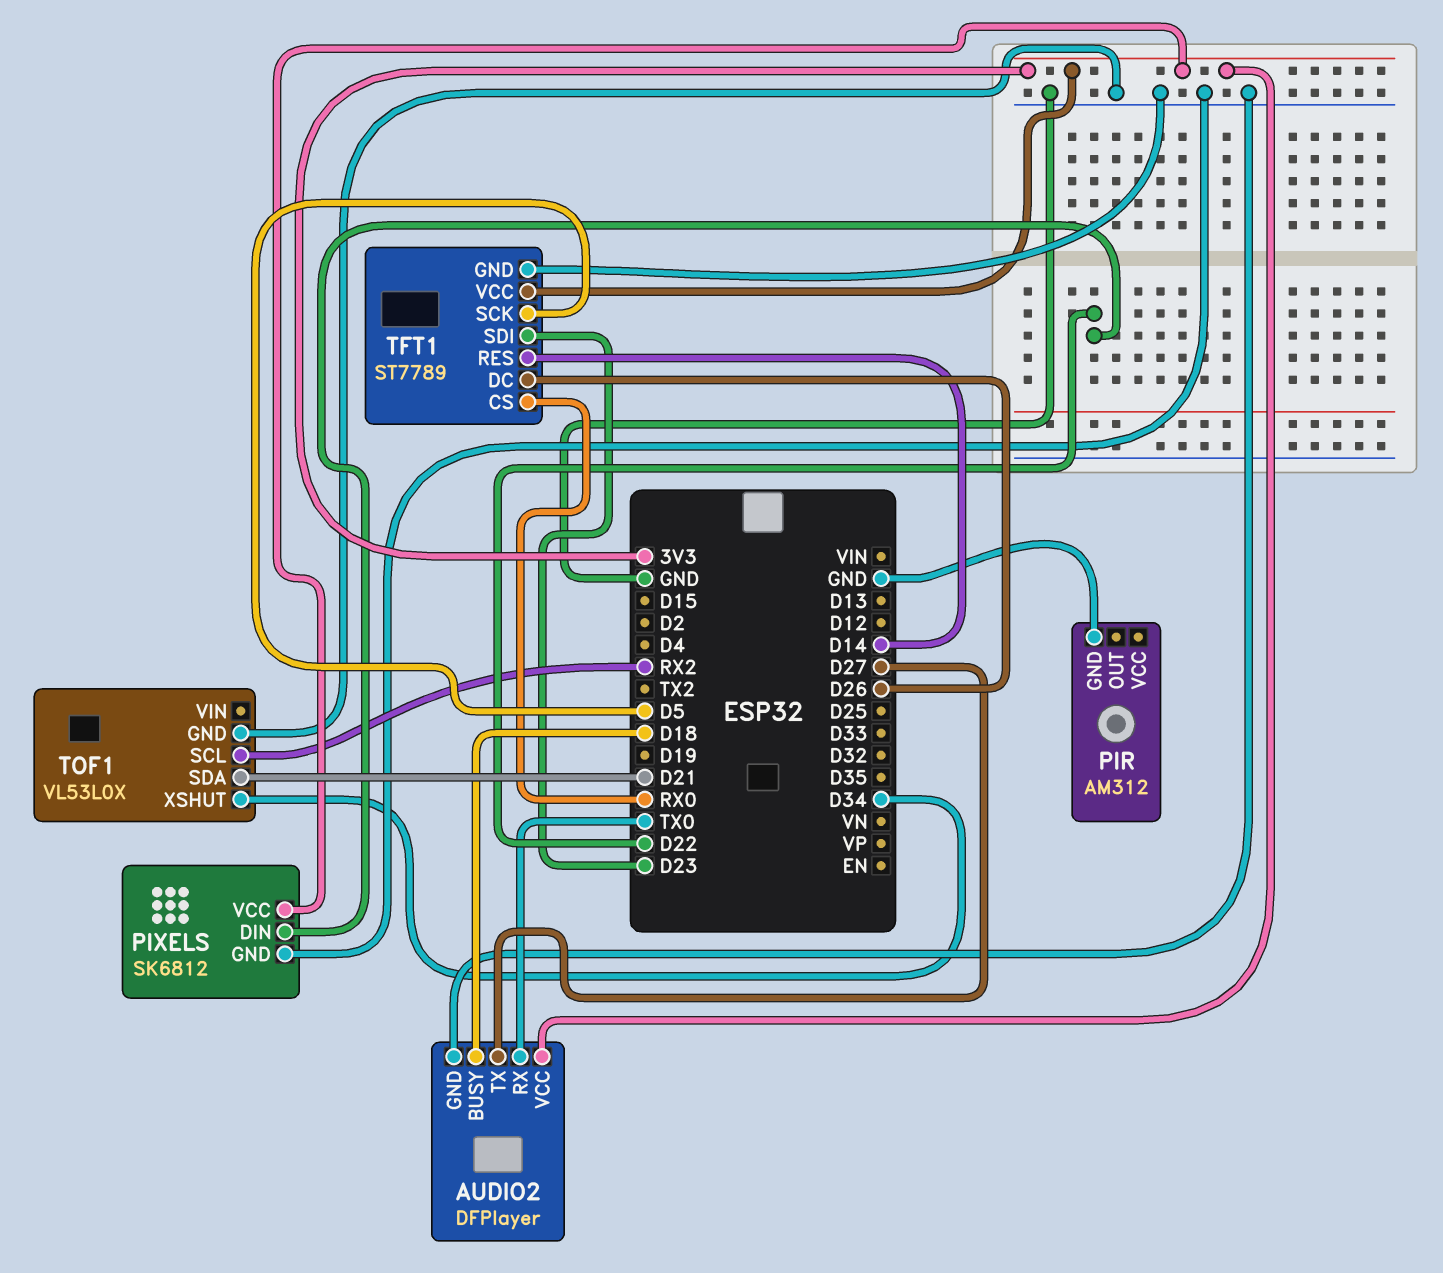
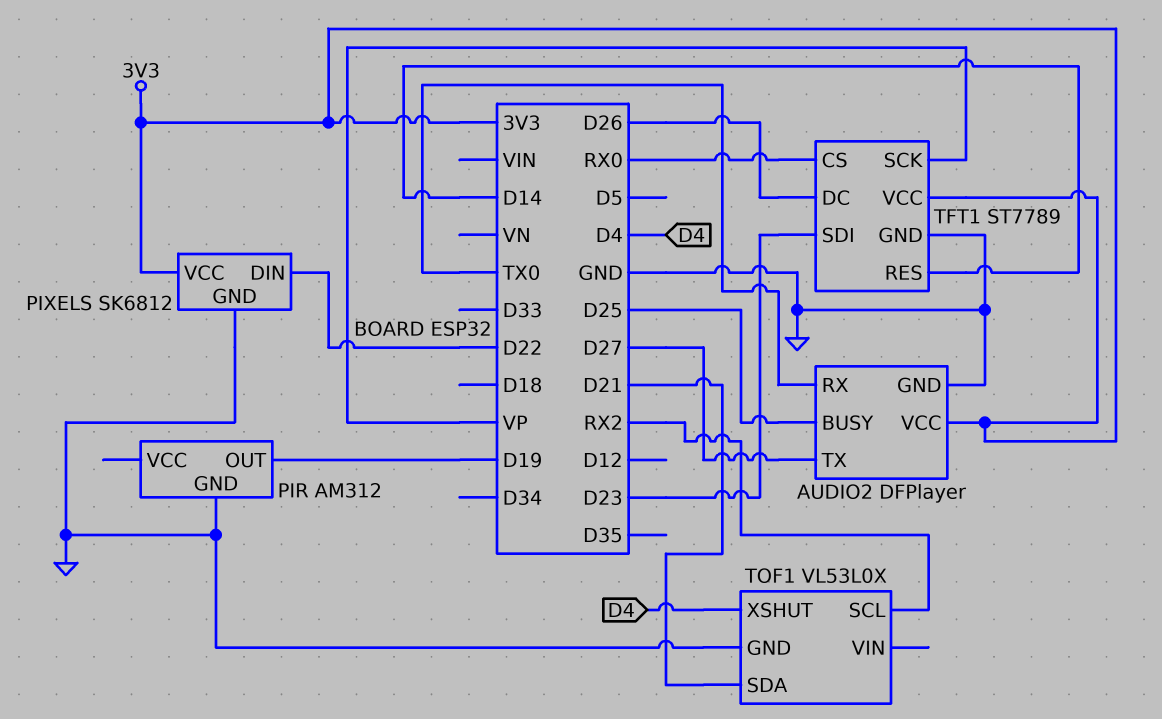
AUDIO2 pin BUSY: D18 -> D25
PIR pin OUT: none -> D19
TFT1 pin SCK: D5 -> VP
TOF1 pin XSHUT: D34 -> D4

